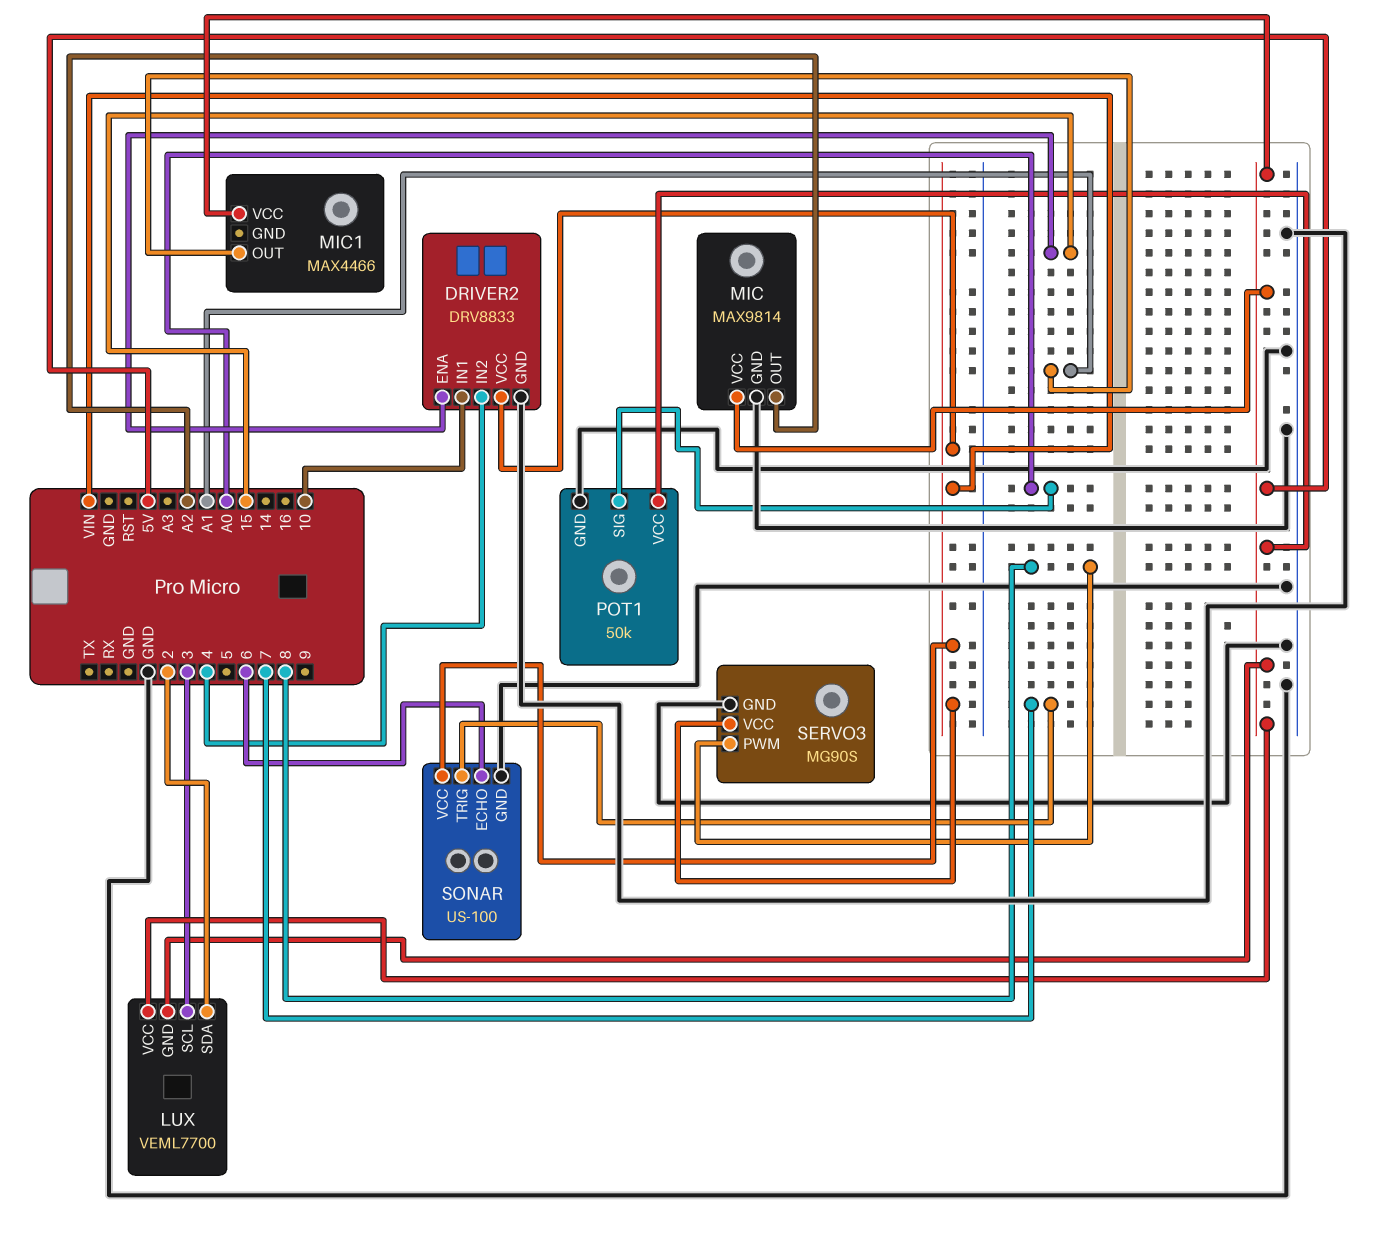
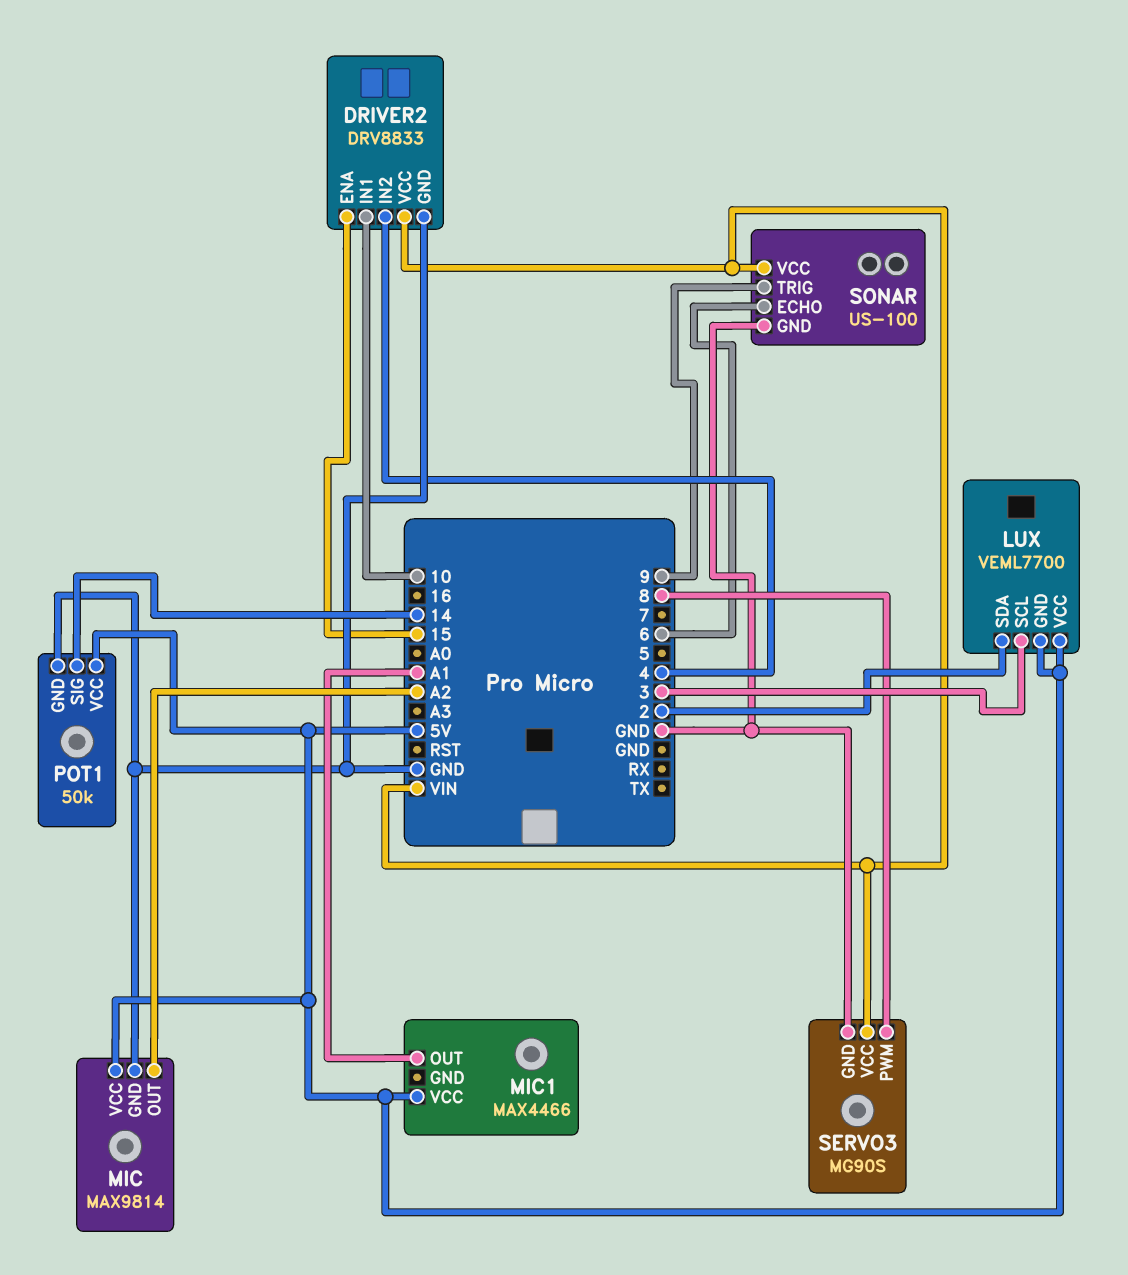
POT1 pin SIG: A0 -> 14
SONAR pin TRIG: 7 -> 9

